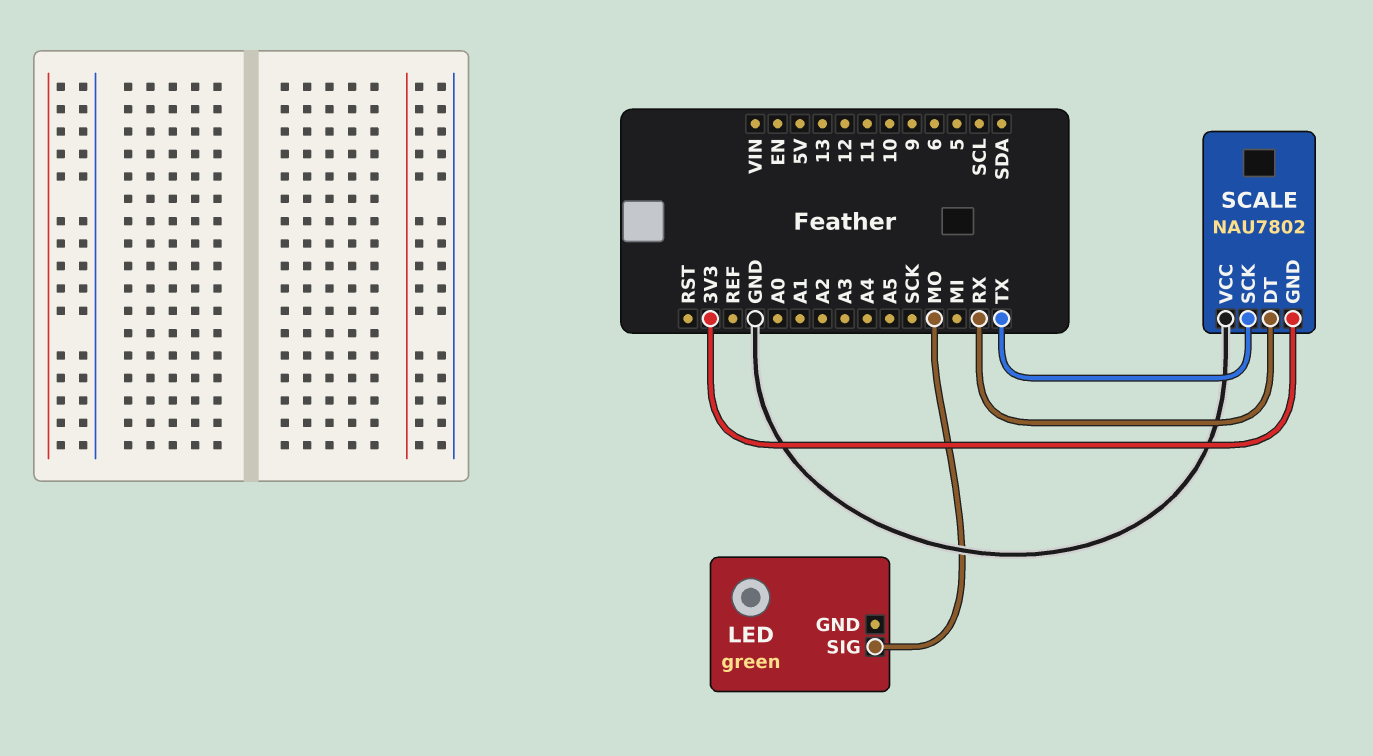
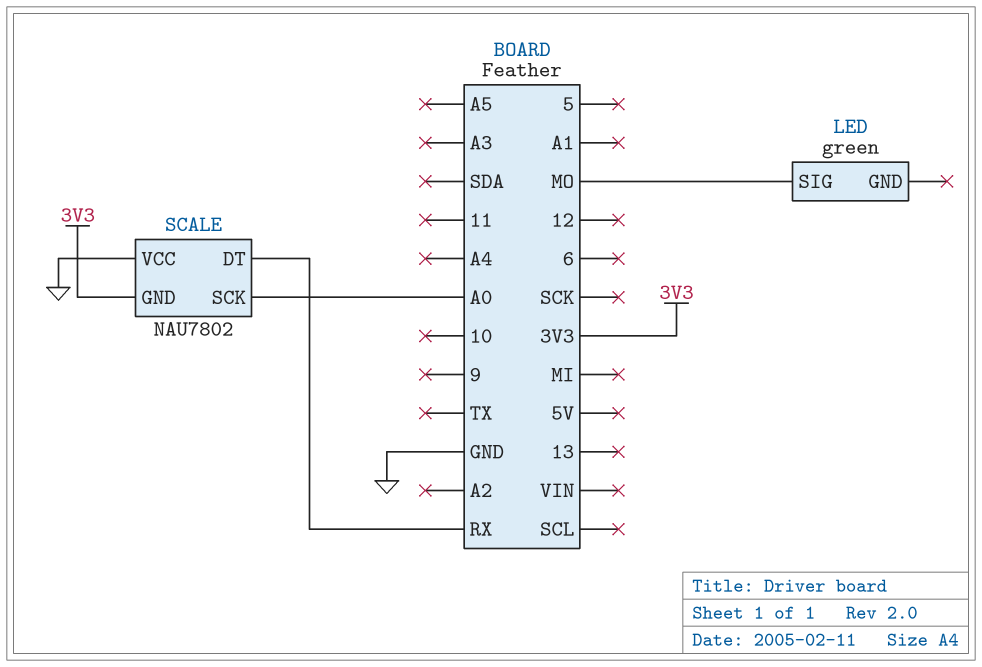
SCALE pin SCK: TX -> A0

